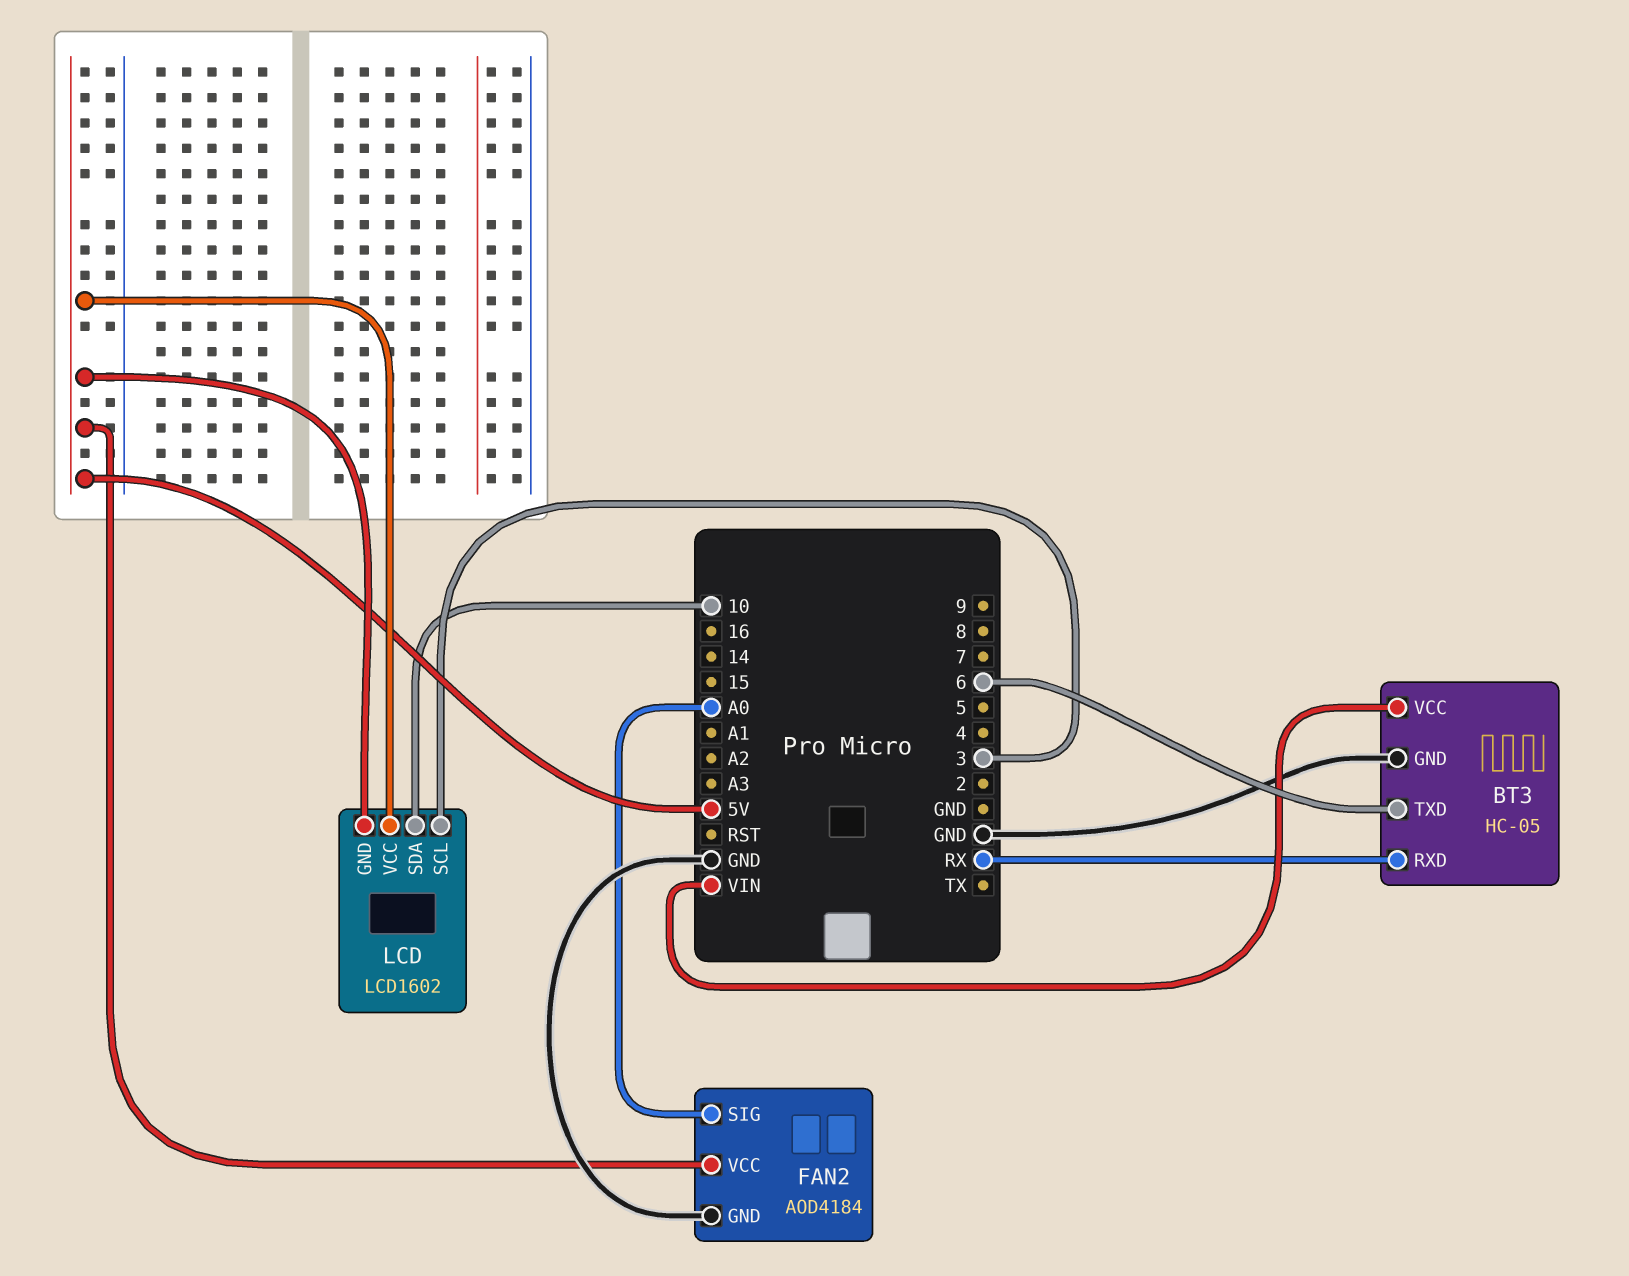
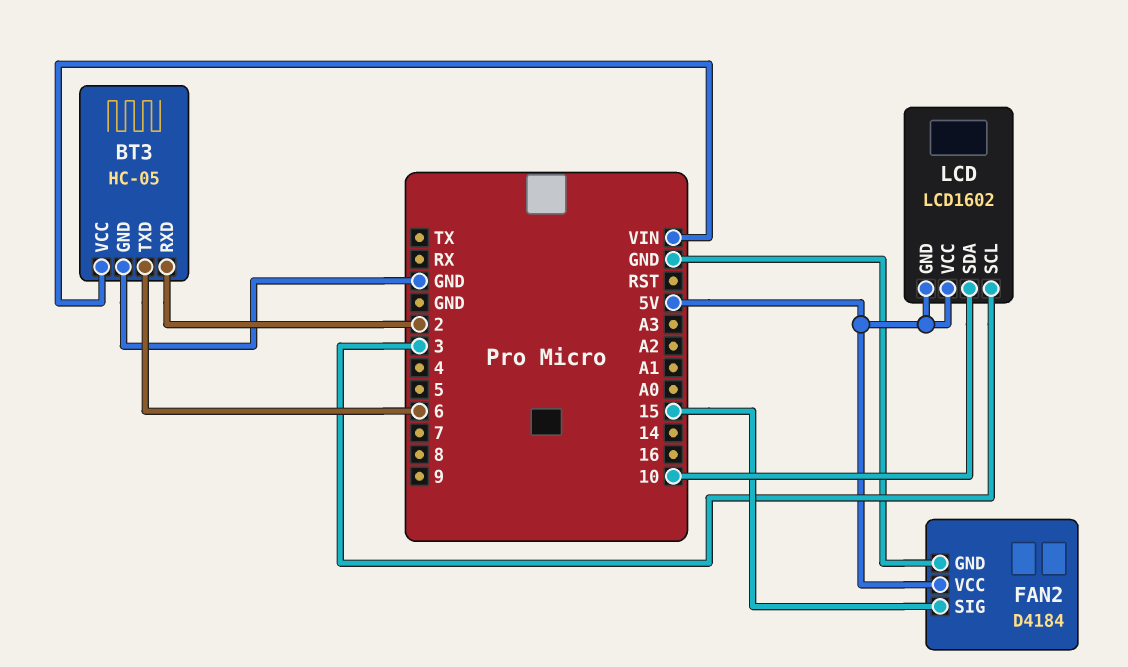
BT3 pin RXD: RX -> 2
FAN2: AOD4184 -> D4184
FAN2 pin SIG: A0 -> 15

